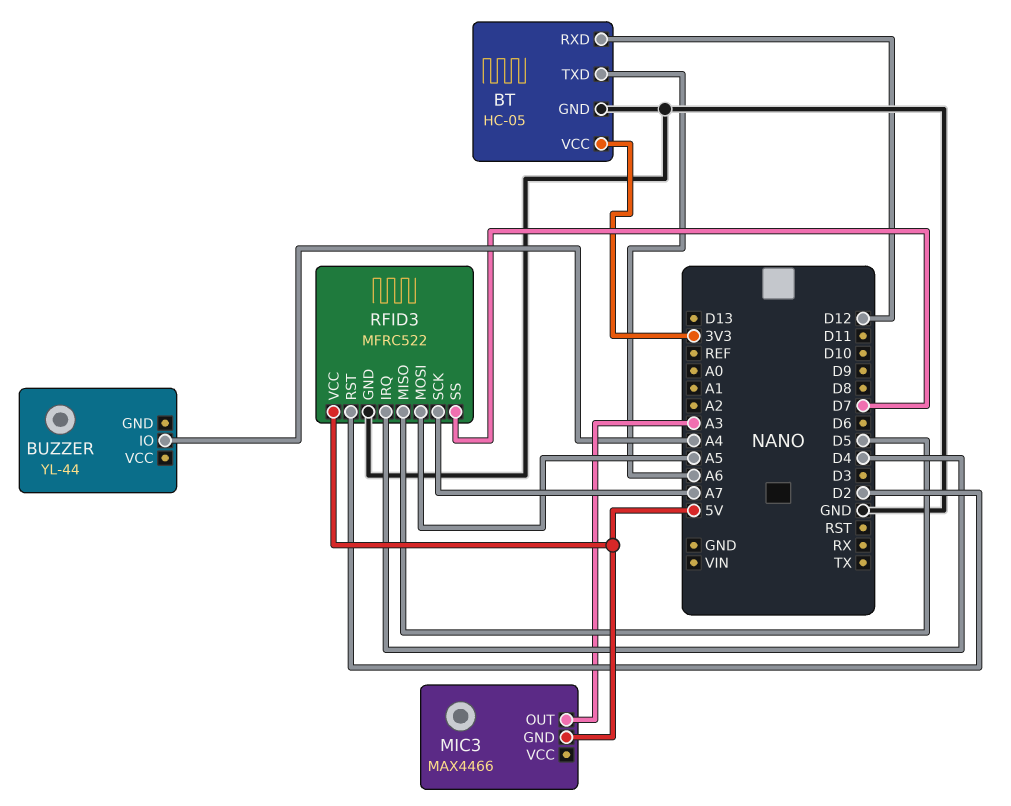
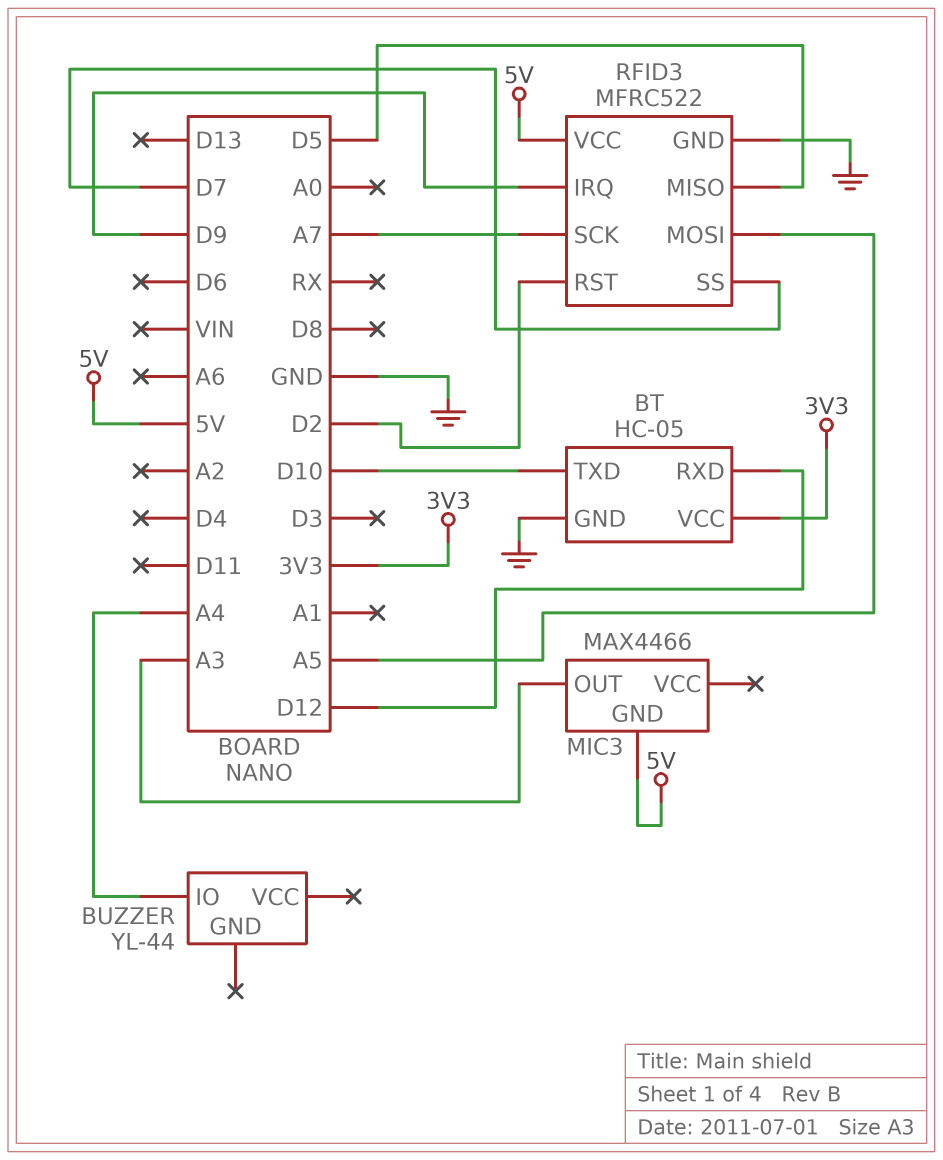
BT pin TXD: A6 -> D10
RFID3 pin IRQ: D4 -> D9

